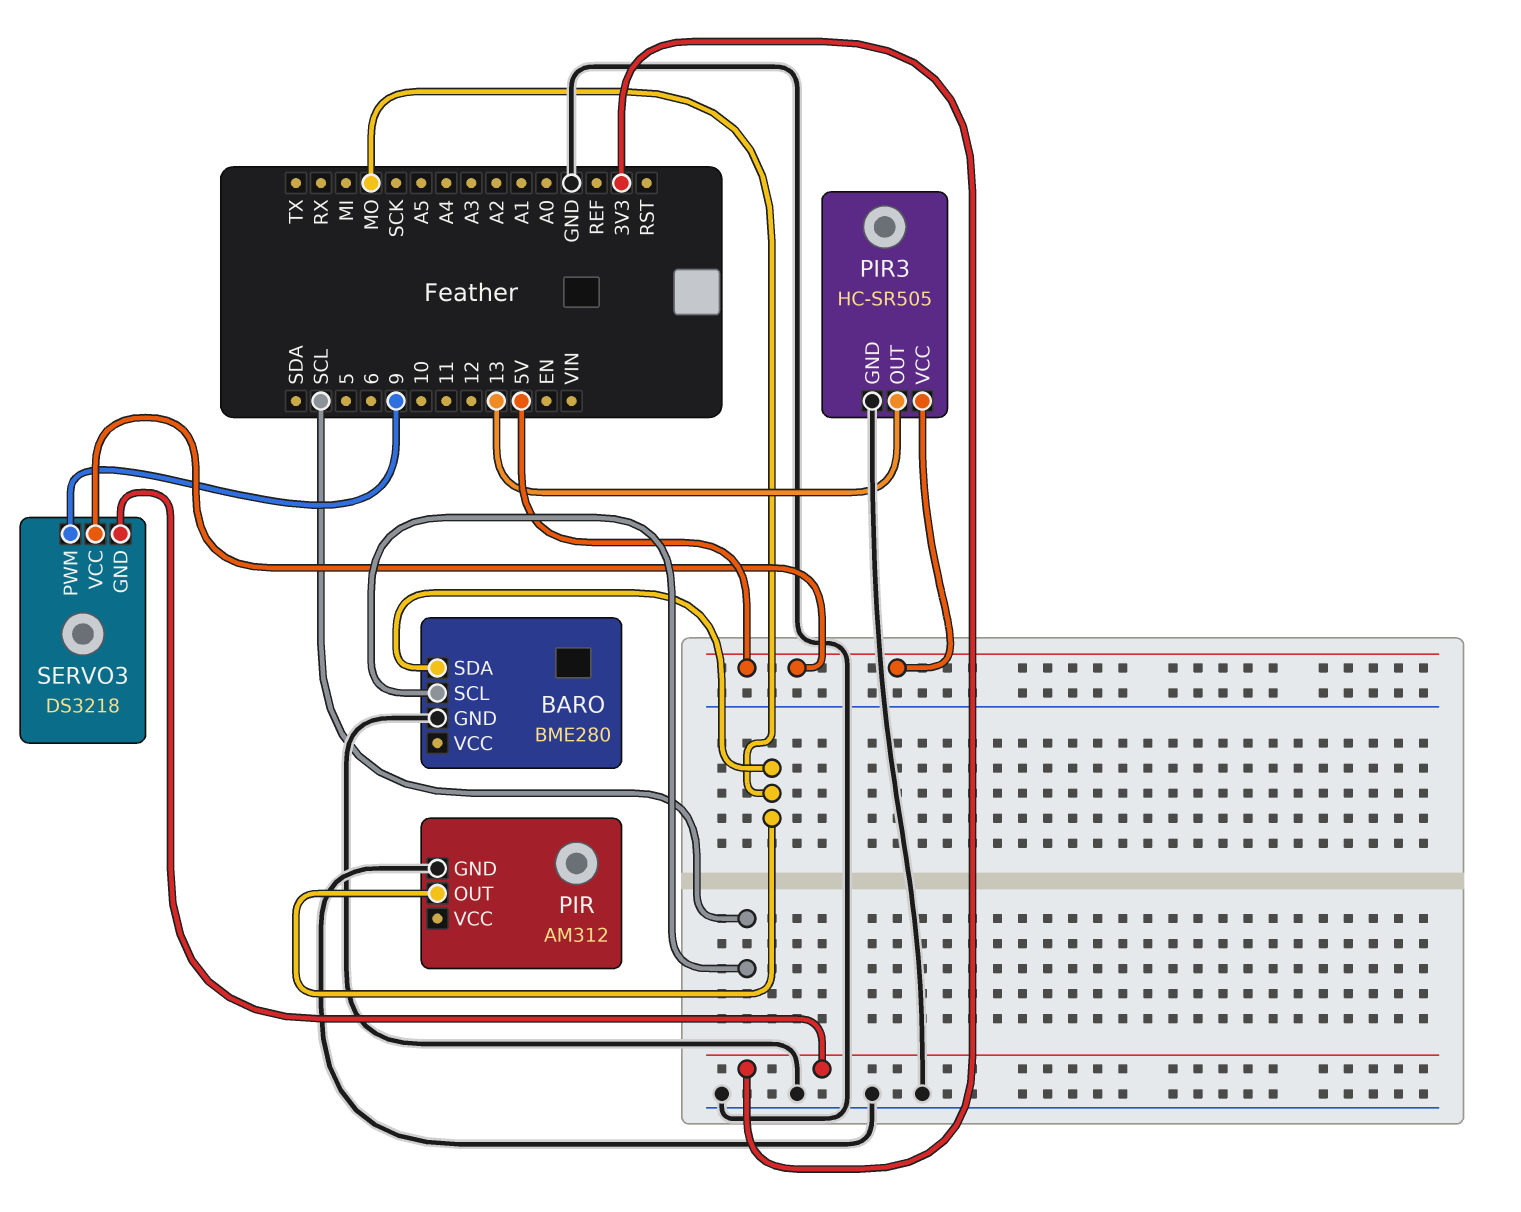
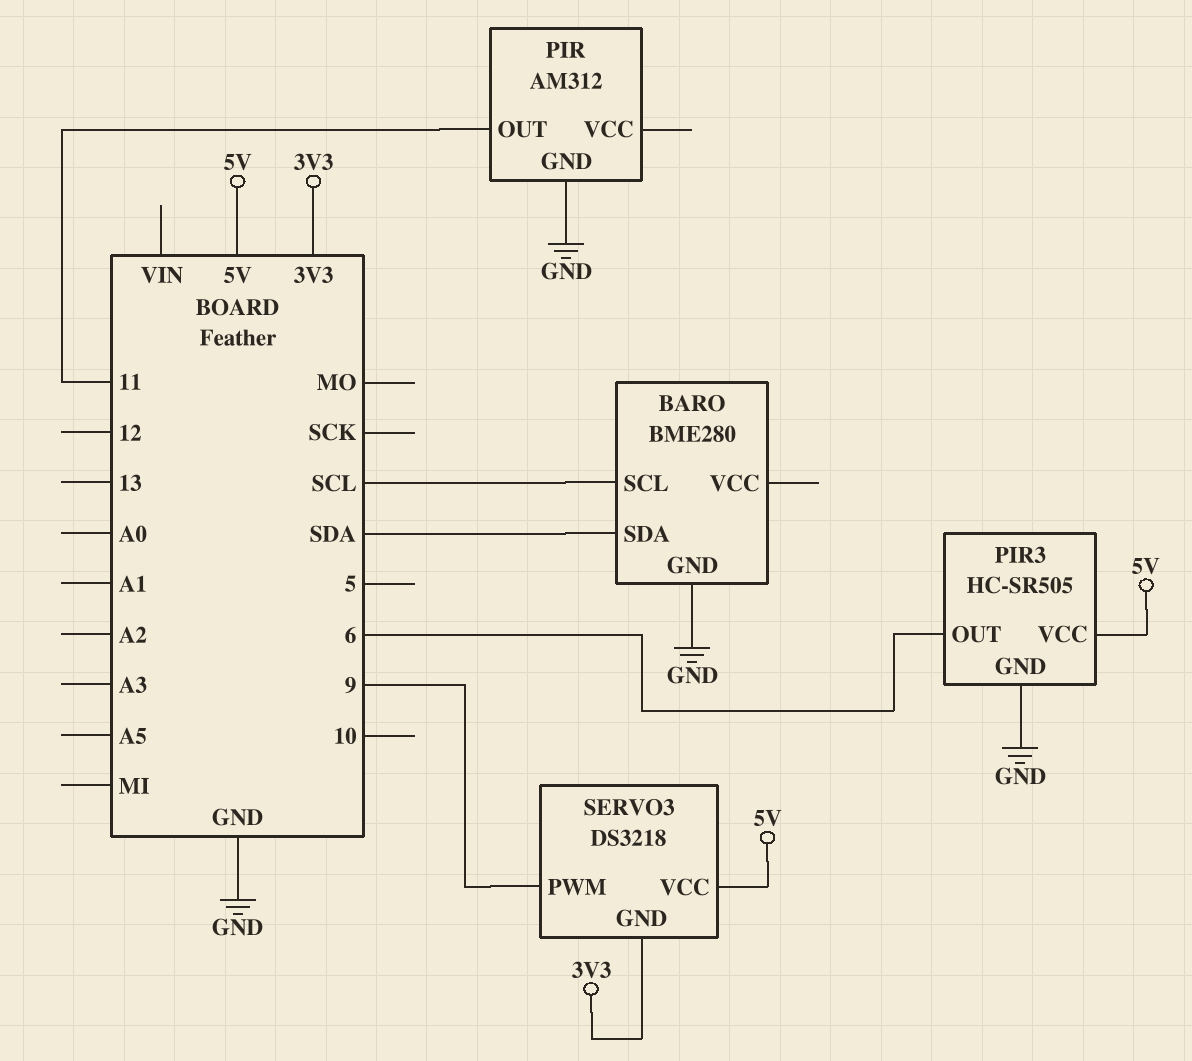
BARO pin SDA: MO -> SDA
PIR pin OUT: MO -> 11
PIR3 pin OUT: 13 -> 6

